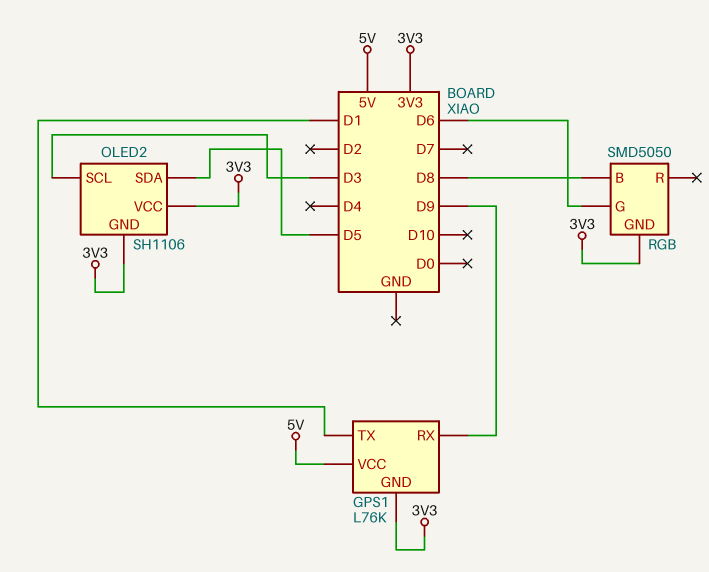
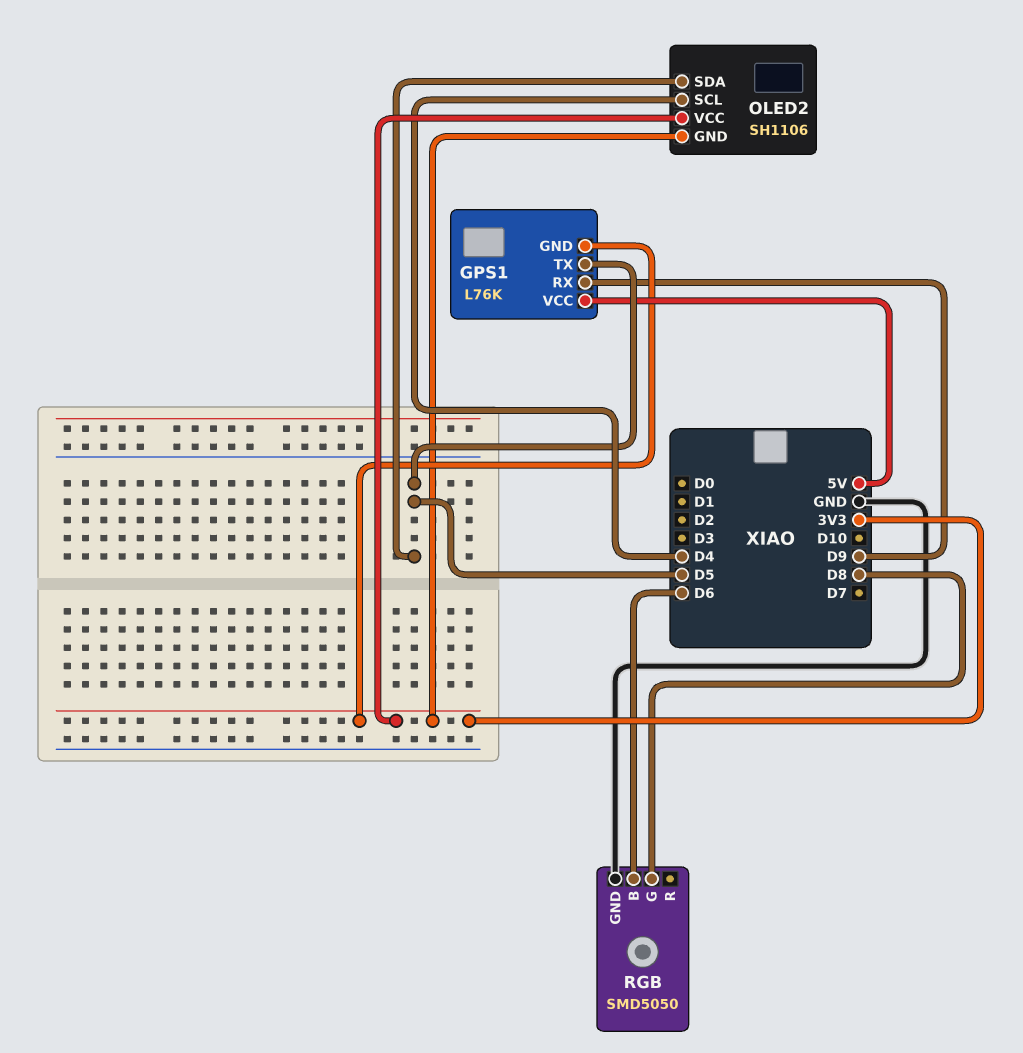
GPS1 pin TX: D1 -> D5
OLED2 pin SCL: D3 -> D4
RGB pin B: D8 -> D6
RGB pin G: D6 -> D8
RGB pin GND: 3V3 -> GND

